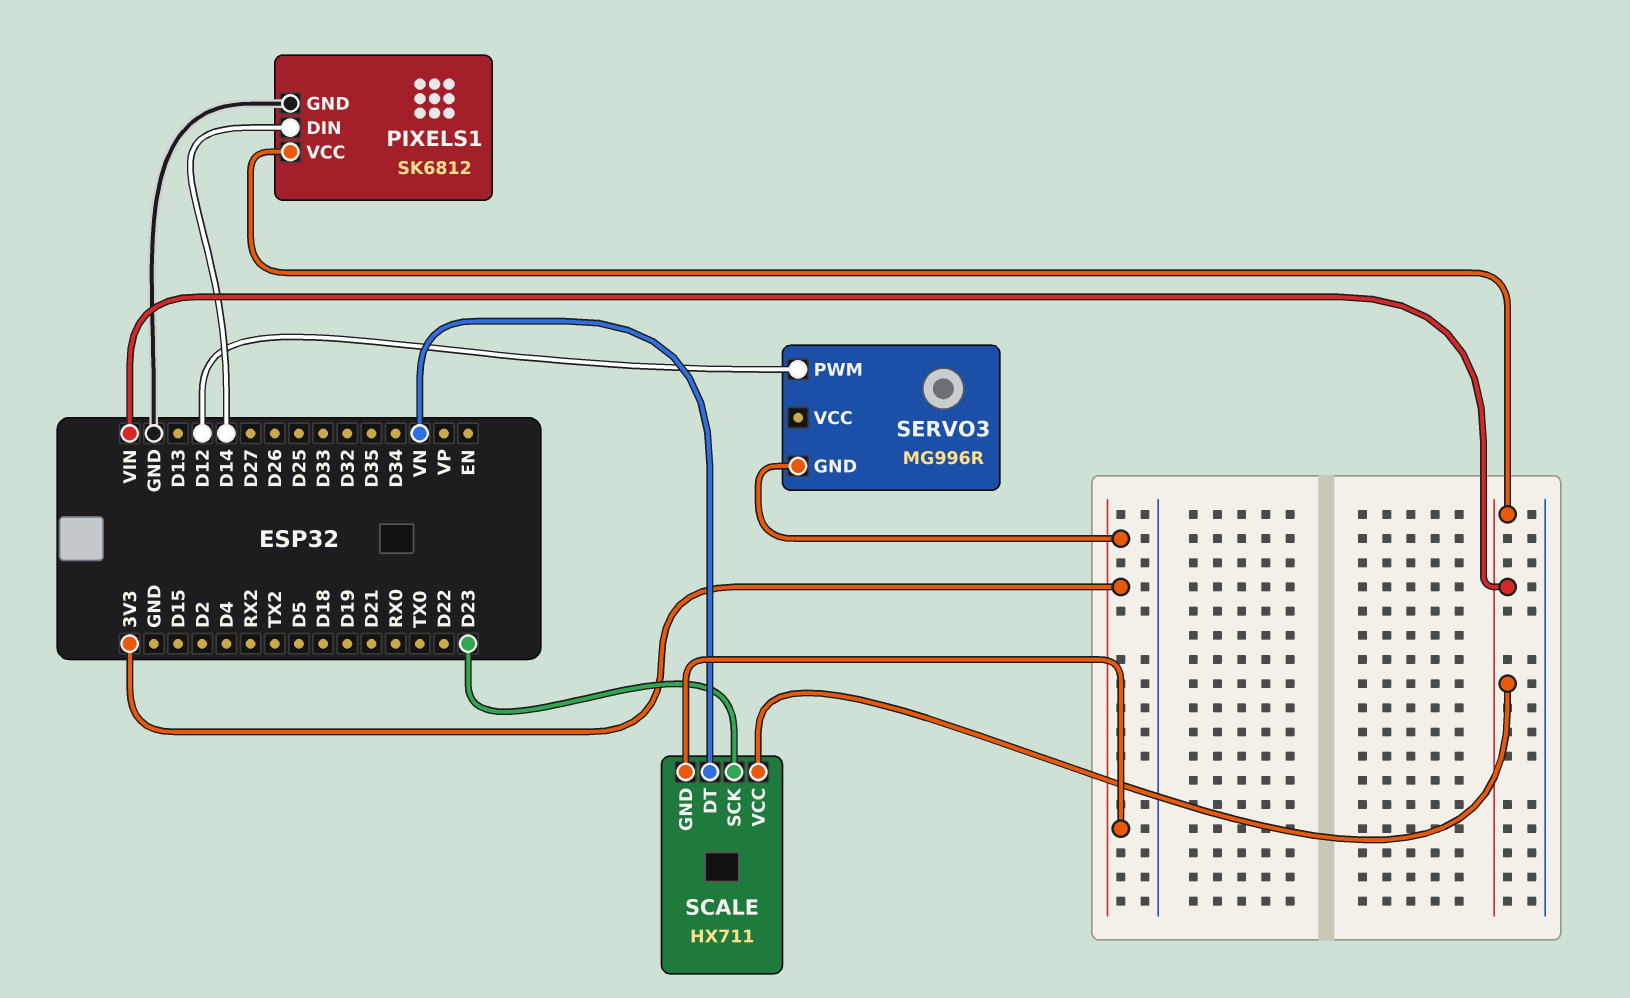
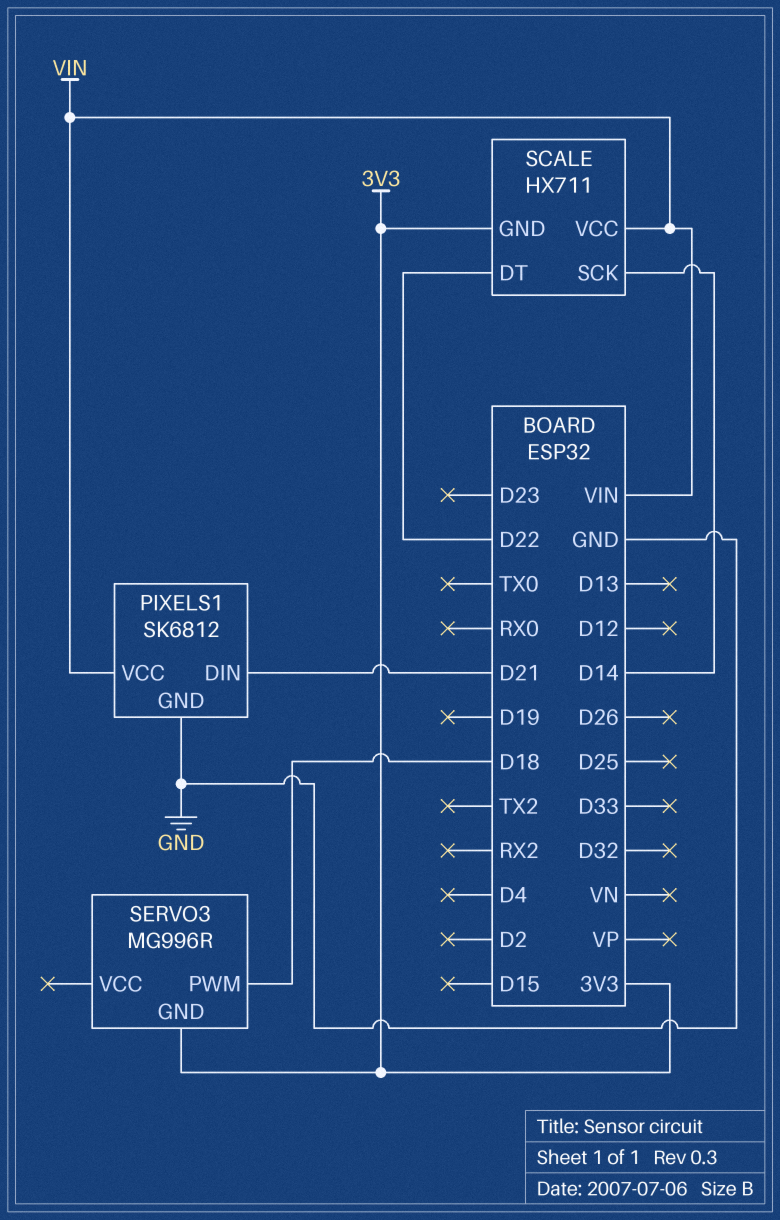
PIXELS1 pin DIN: D14 -> D21
SCALE pin DT: VN -> D22
SCALE pin SCK: D23 -> D14
SERVO3 pin PWM: D12 -> D18

